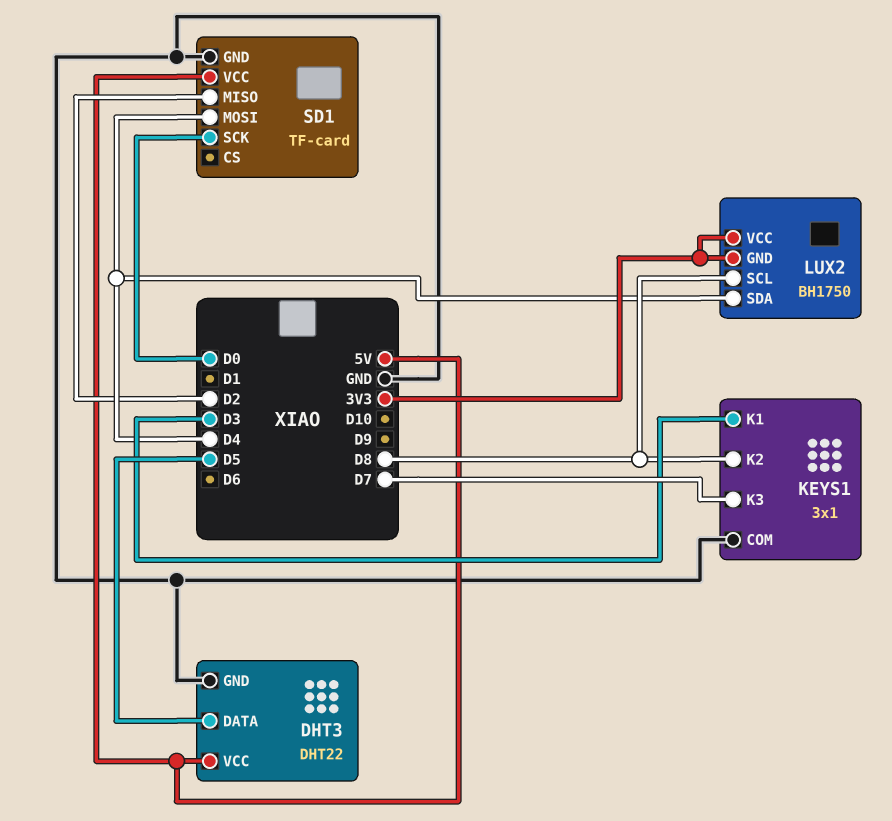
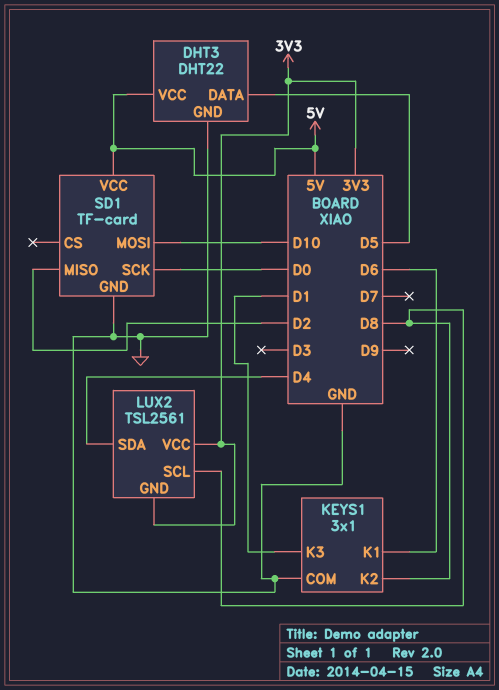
KEYS1 pin K1: D3 -> D6
KEYS1 pin K3: D7 -> D1
LUX2: BH1750 -> TSL2561
SD1 pin MOSI: D4 -> D10

